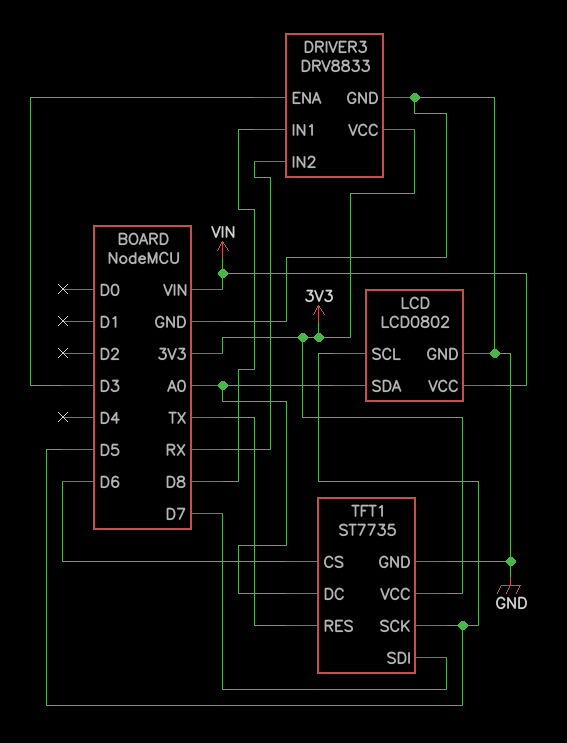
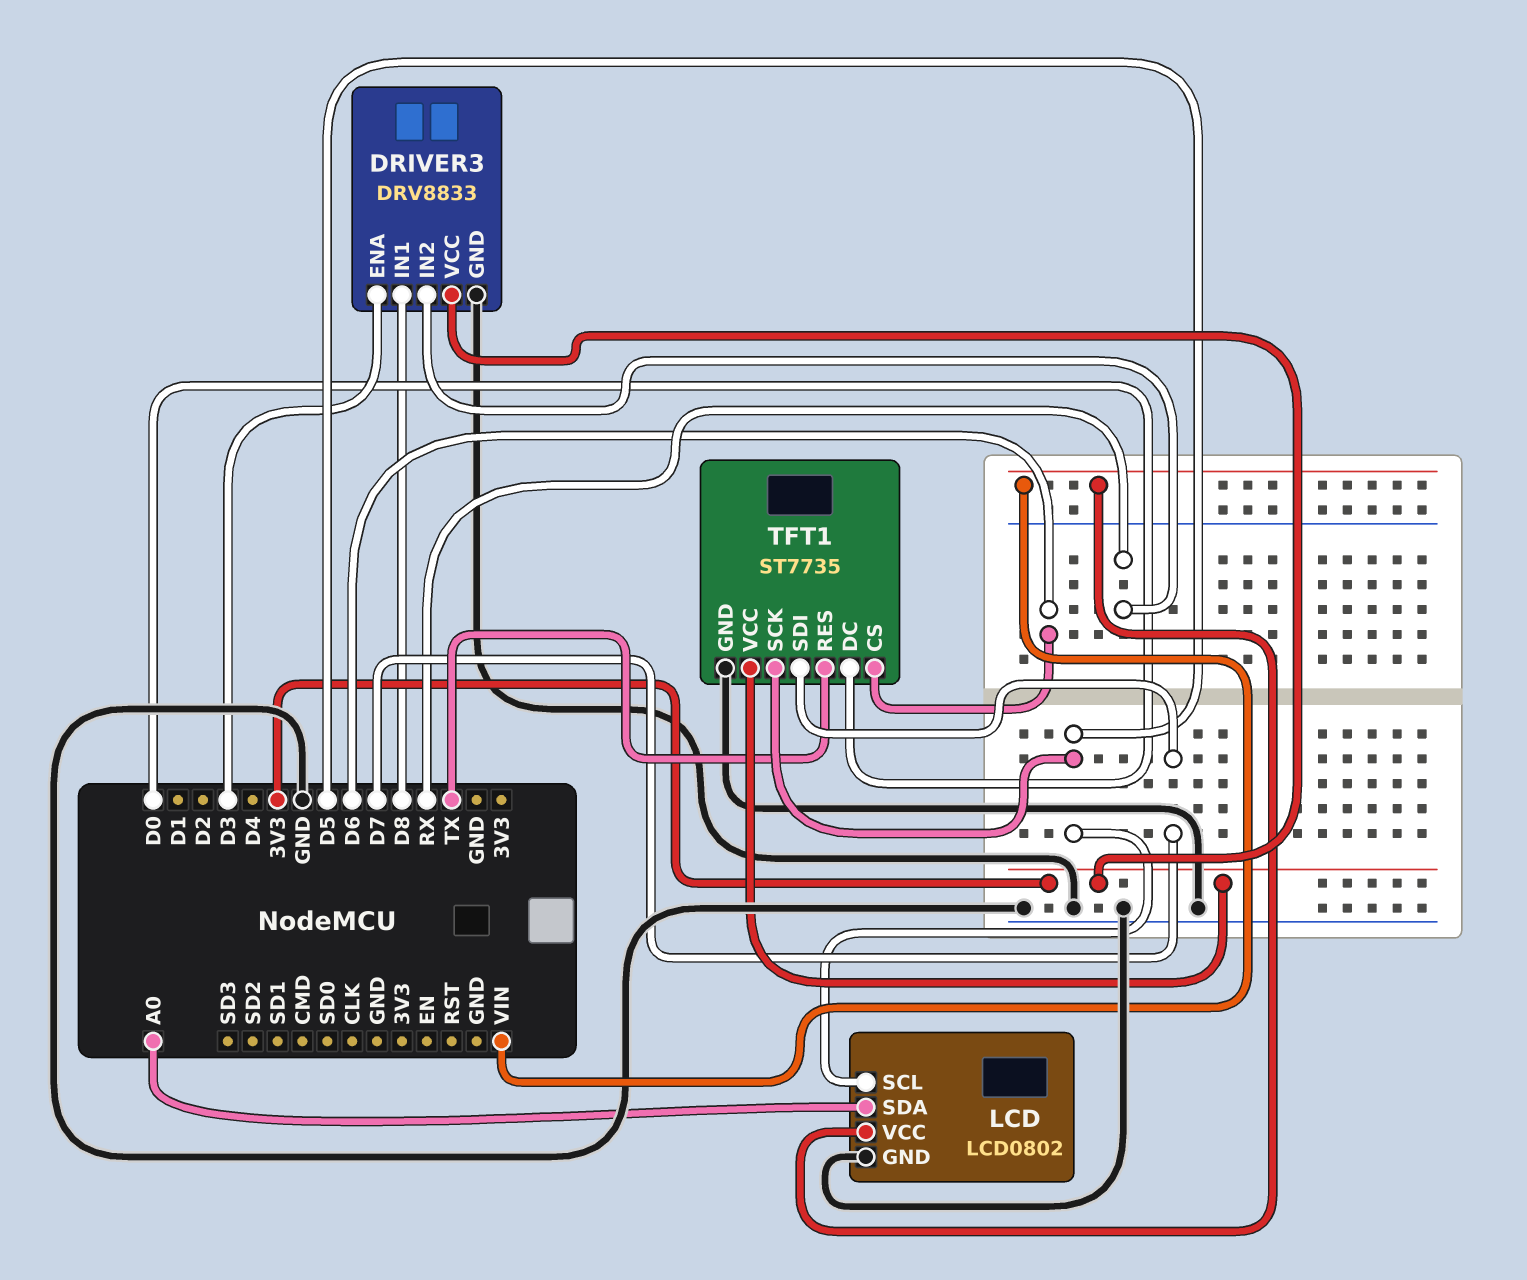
TFT1 pin DC: A0 -> D0

